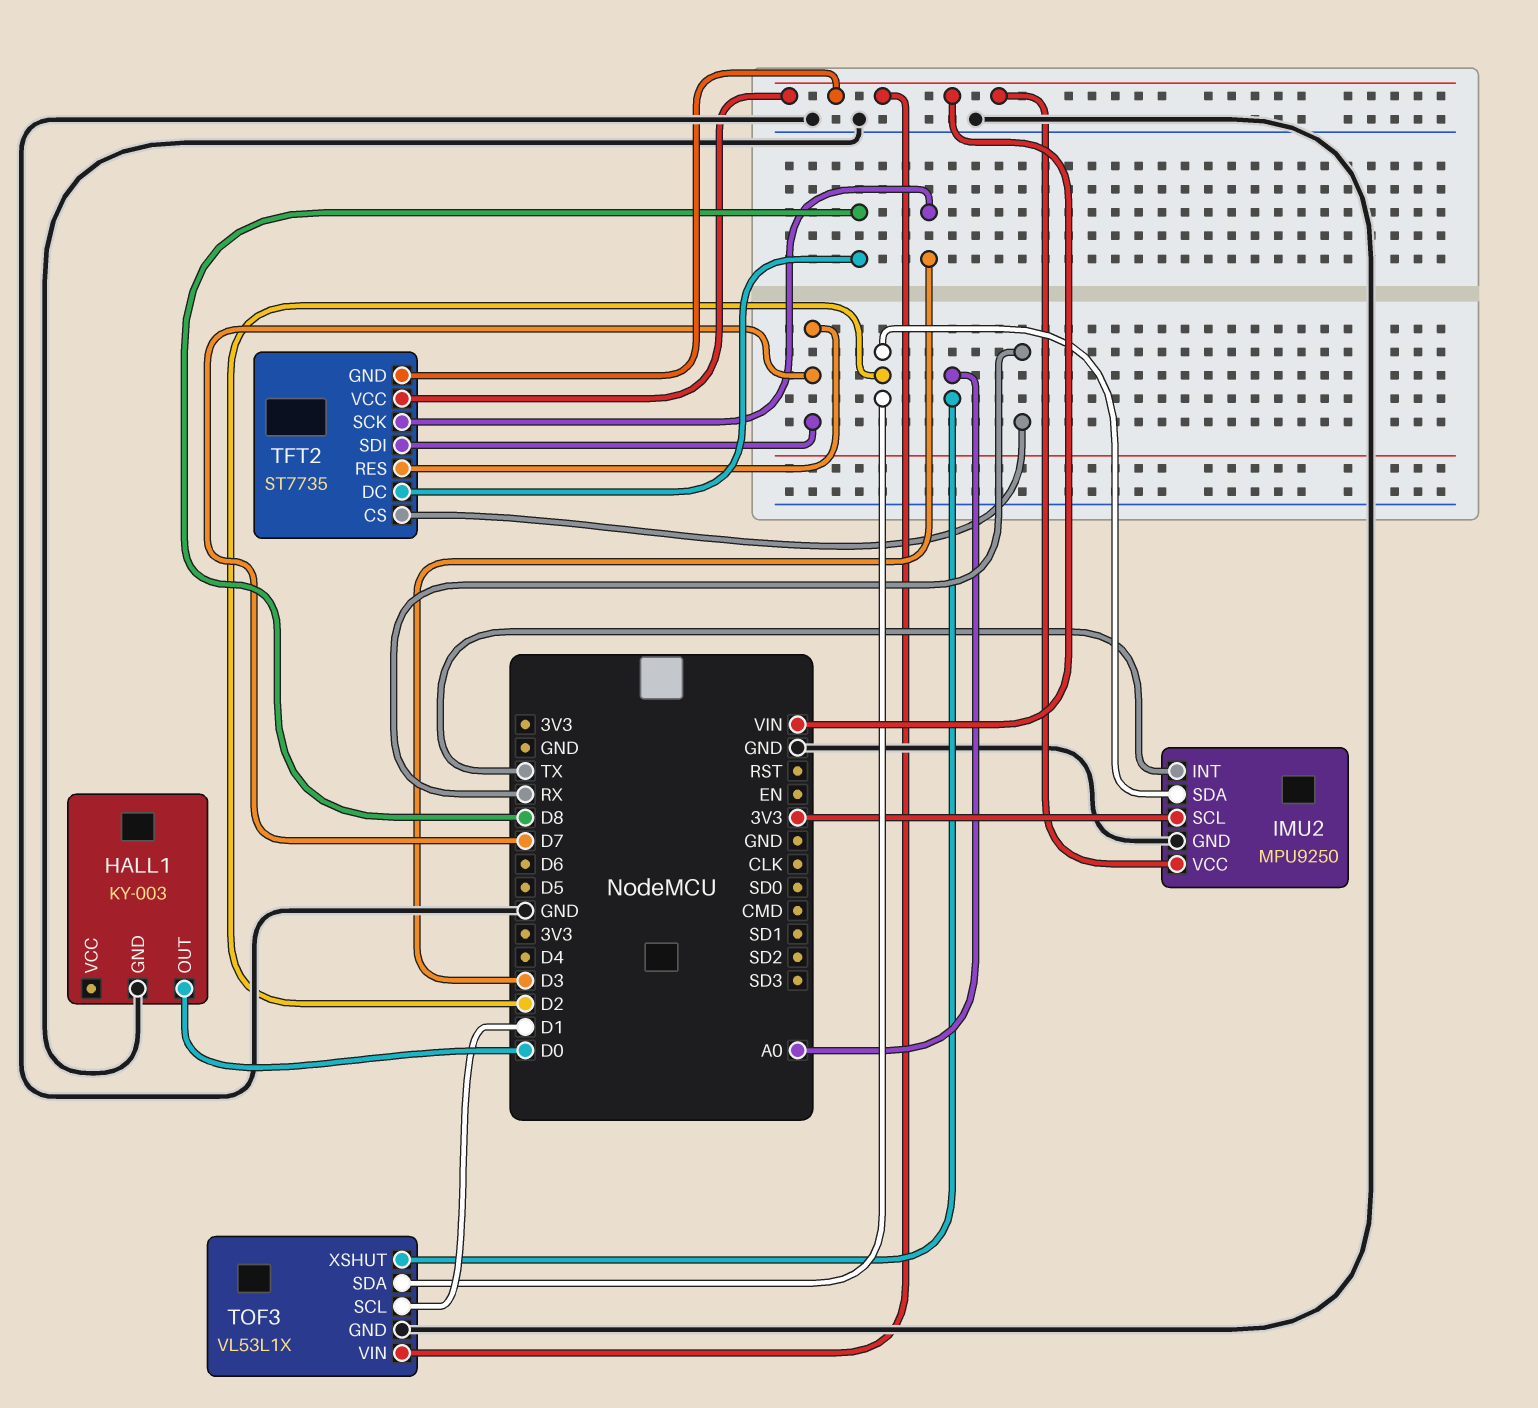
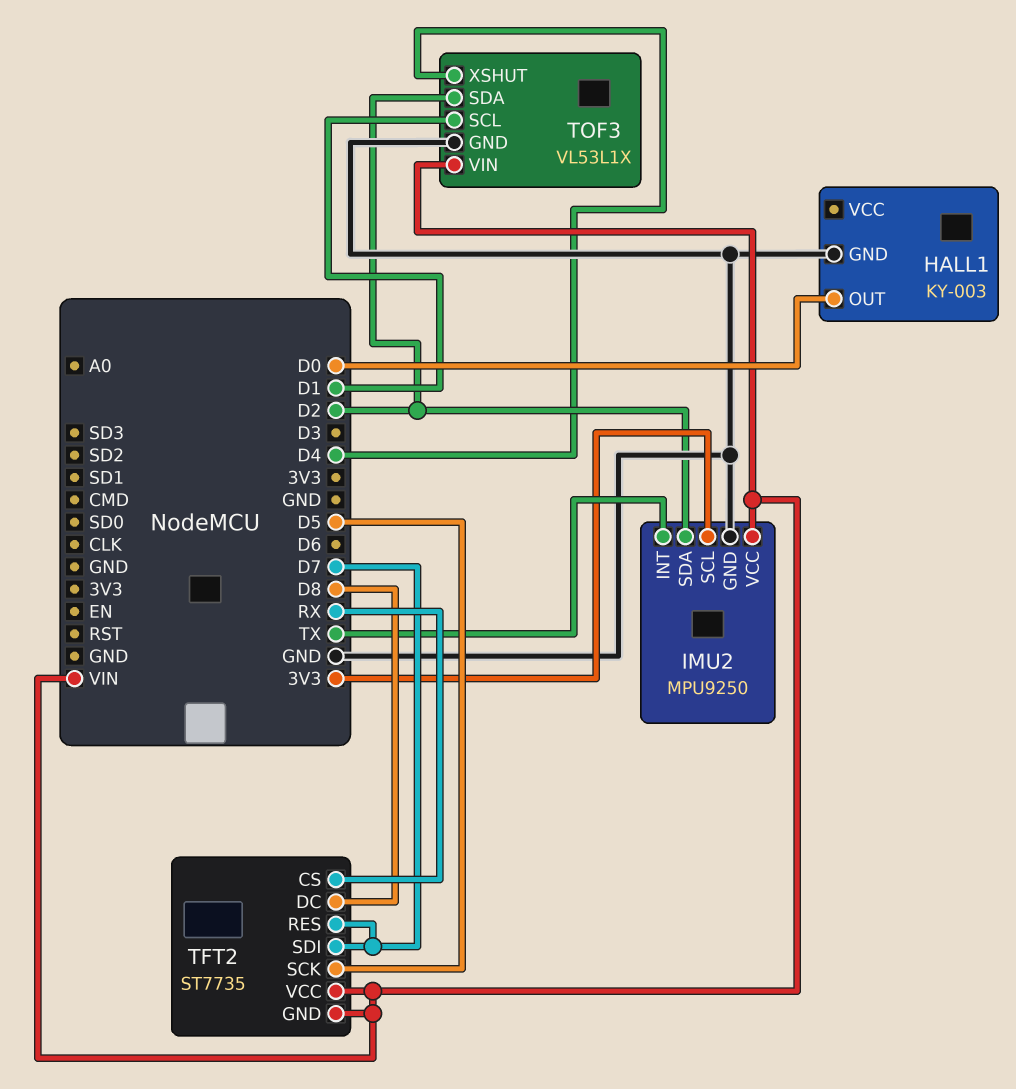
TFT2 pin SCK: D3 -> D5
TOF3 pin XSHUT: A0 -> D4

